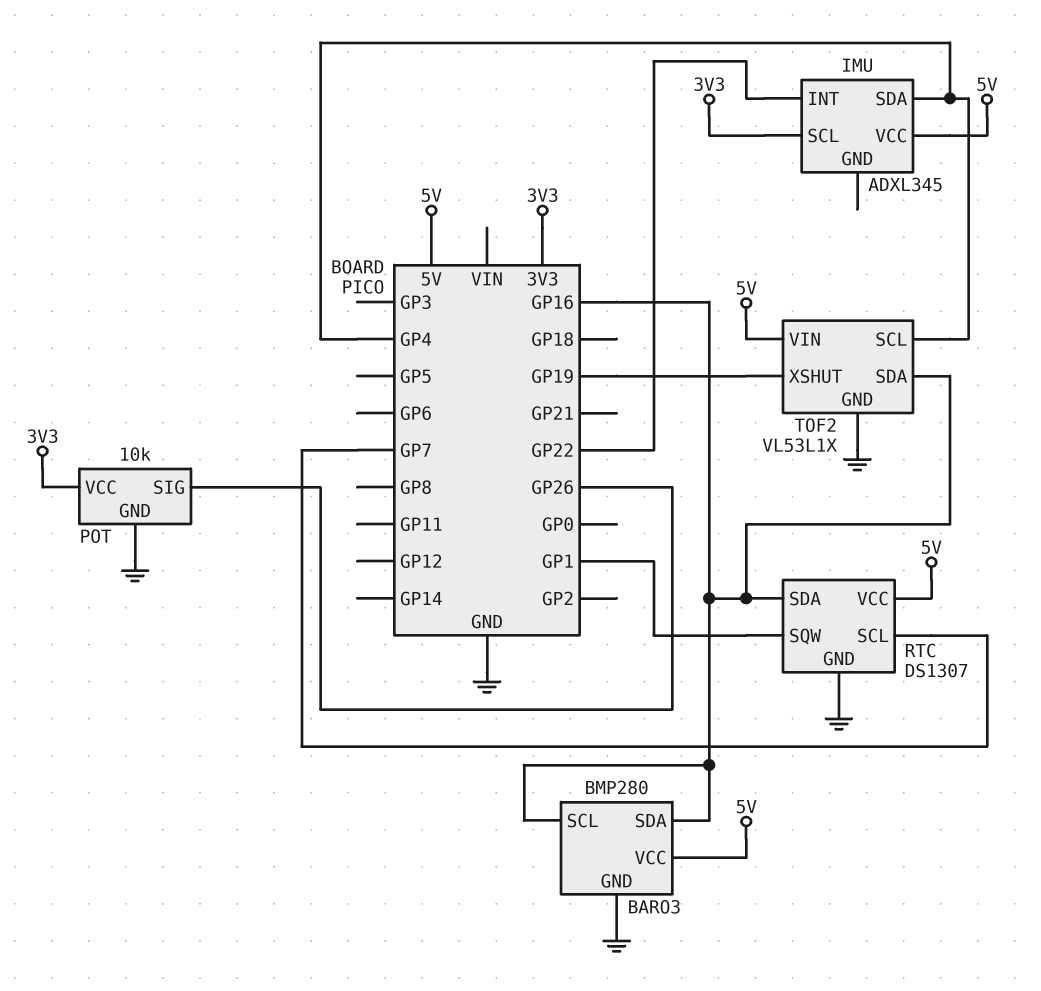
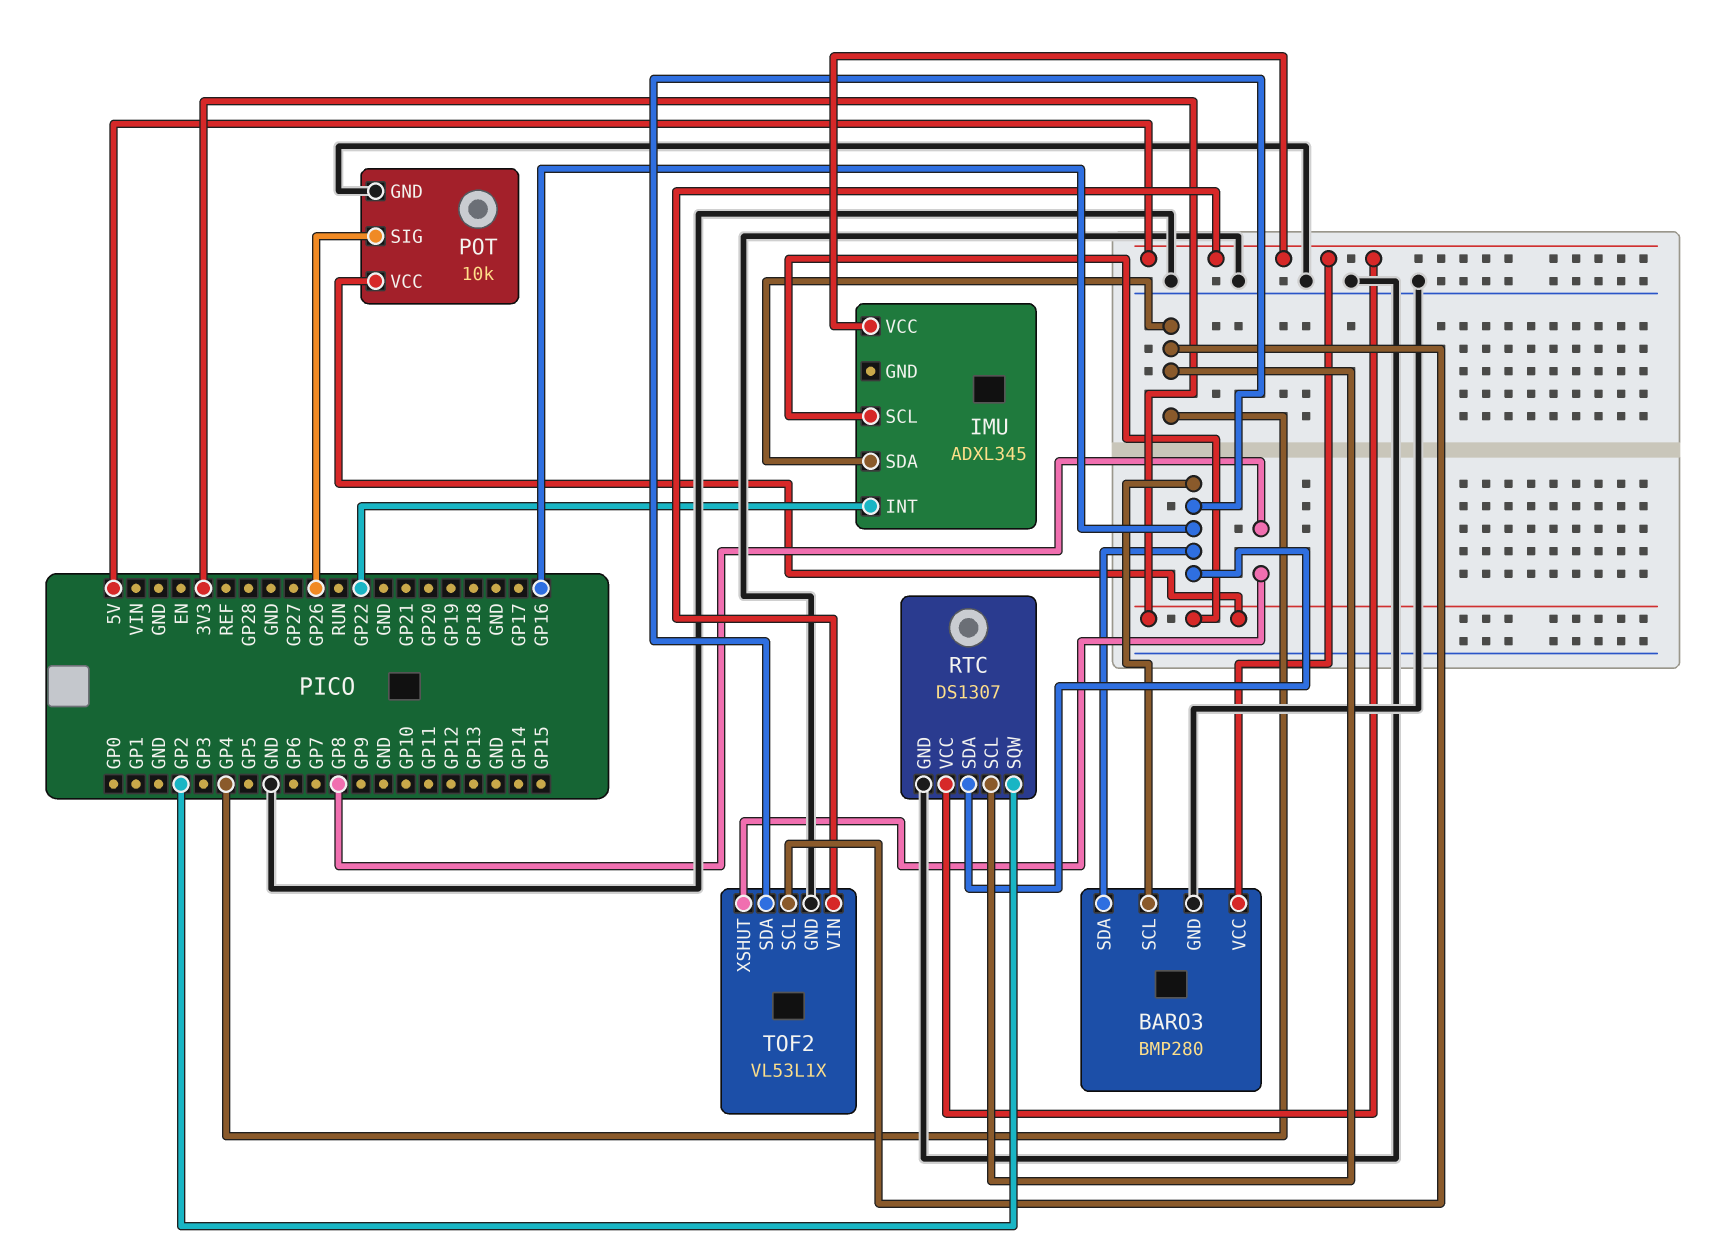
RTC pin SCL: GP7 -> GP4
RTC pin SQW: GP1 -> GP2
TOF2 pin XSHUT: GP19 -> GP8

